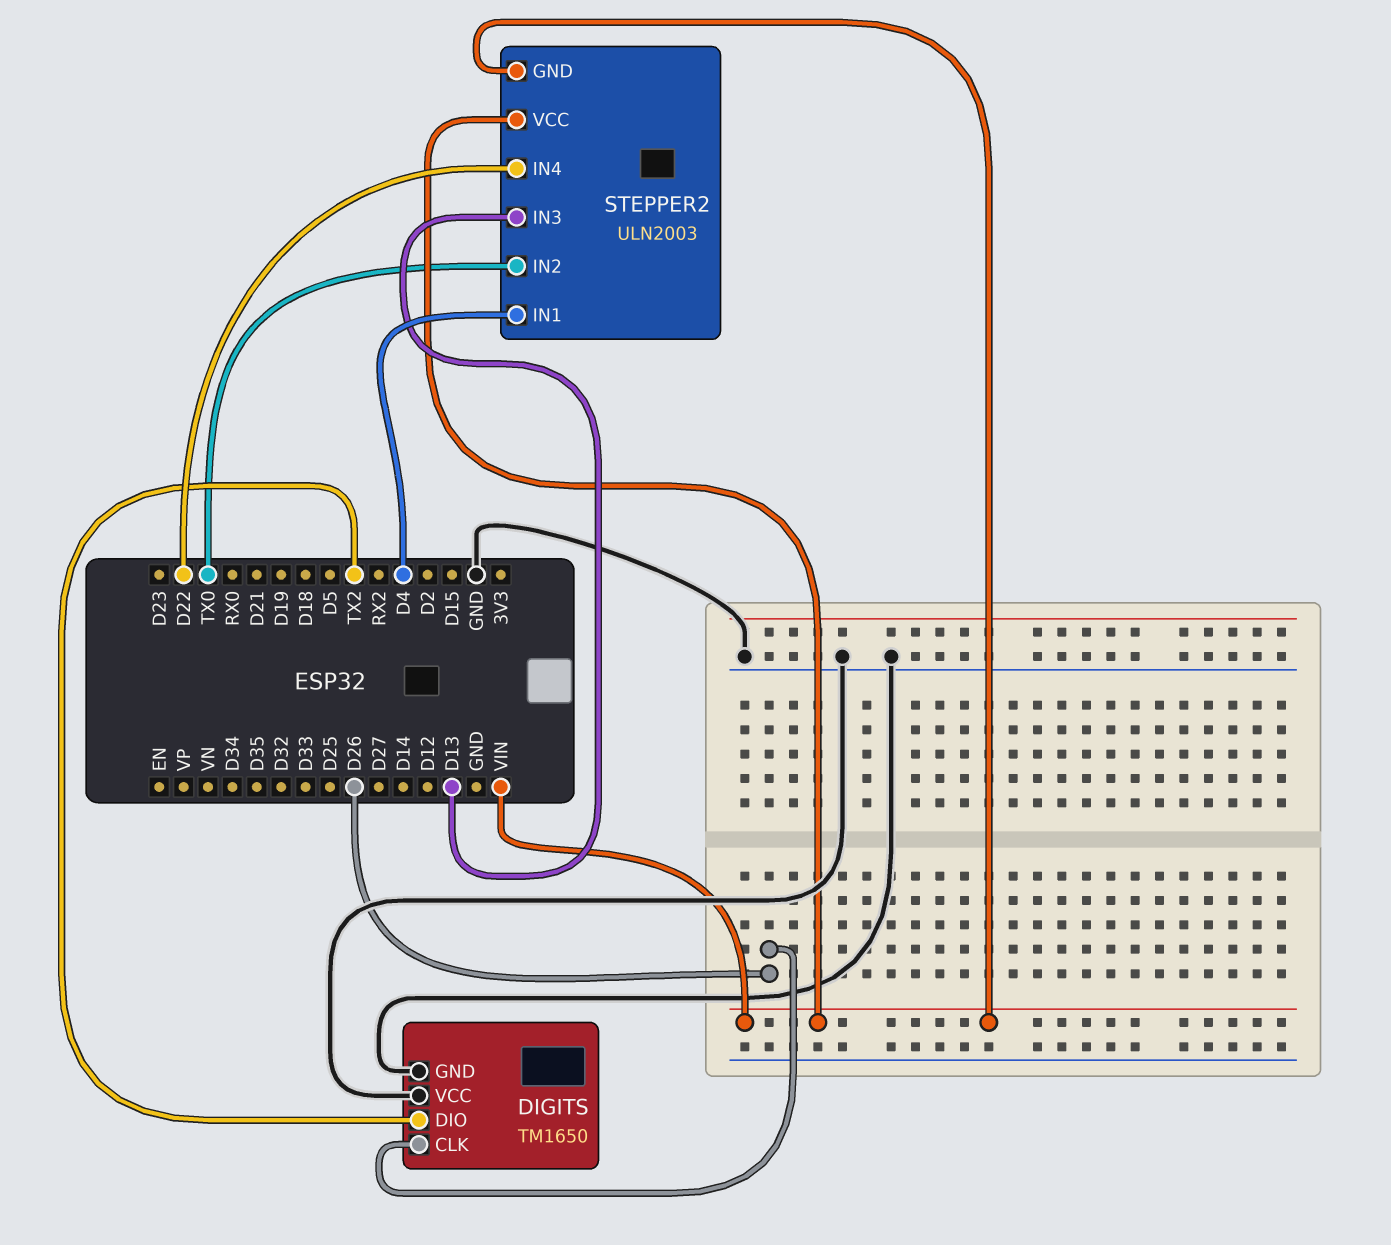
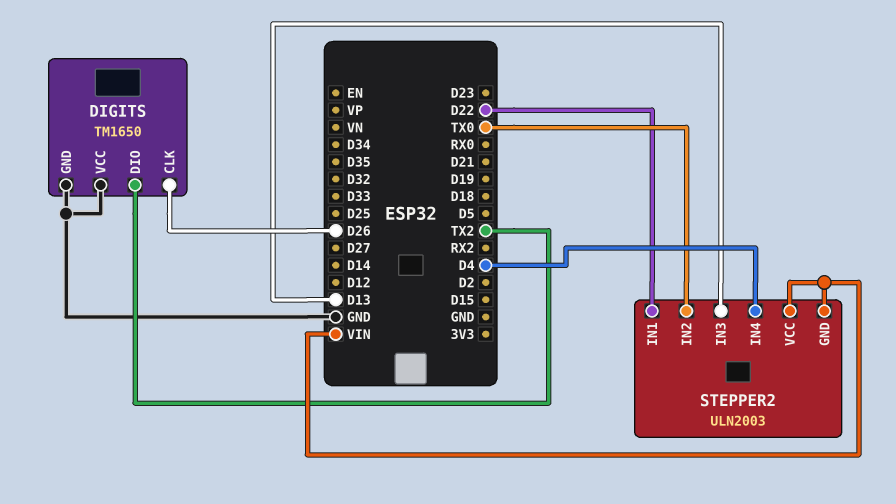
STEPPER2 pin IN1: D4 -> D22
STEPPER2 pin IN4: D22 -> D4

